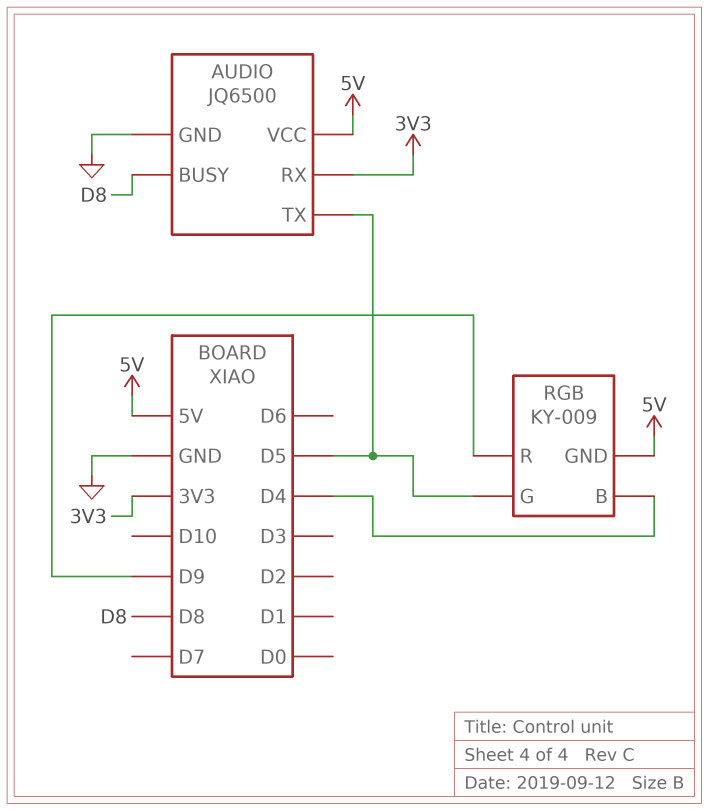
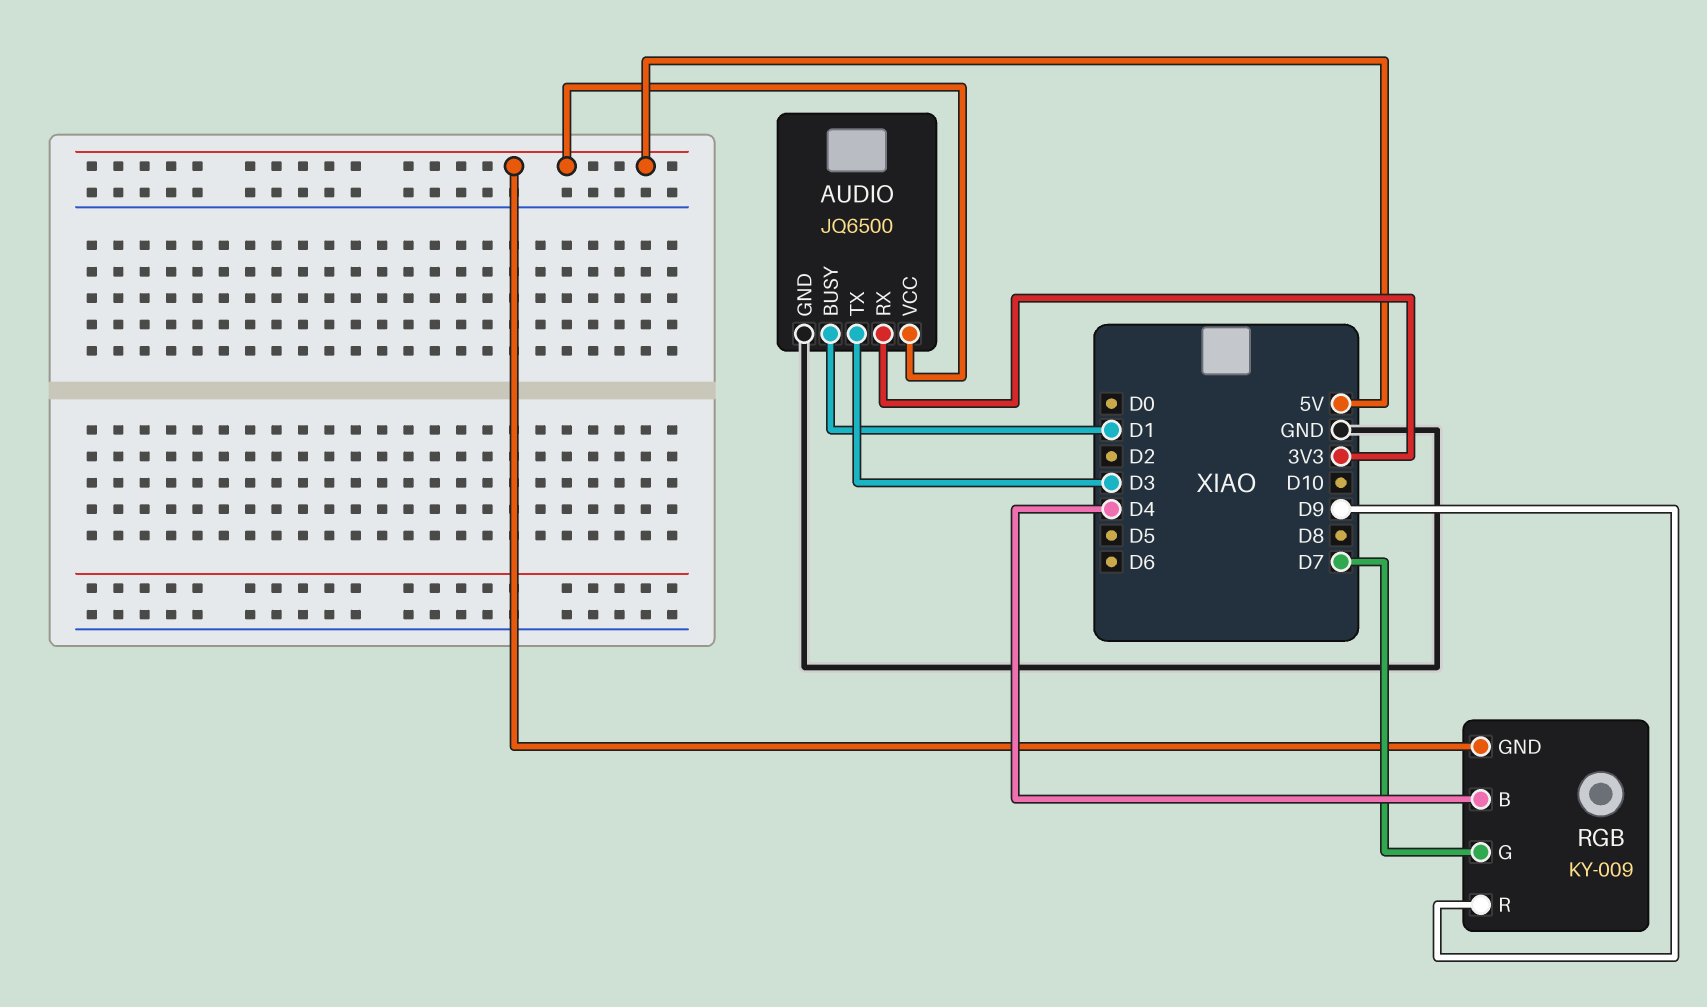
AUDIO pin BUSY: D8 -> D1
AUDIO pin TX: D5 -> D3
RGB pin G: D5 -> D7

